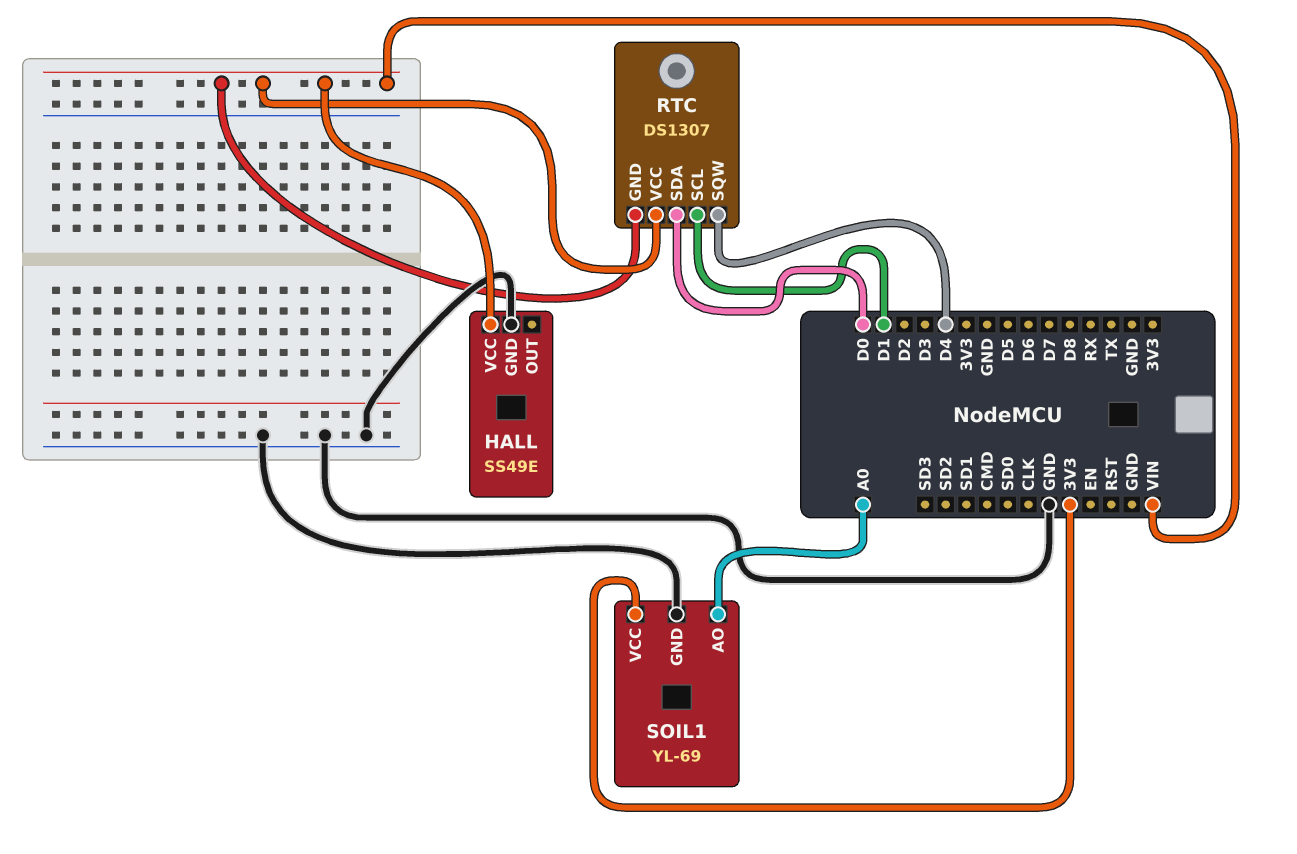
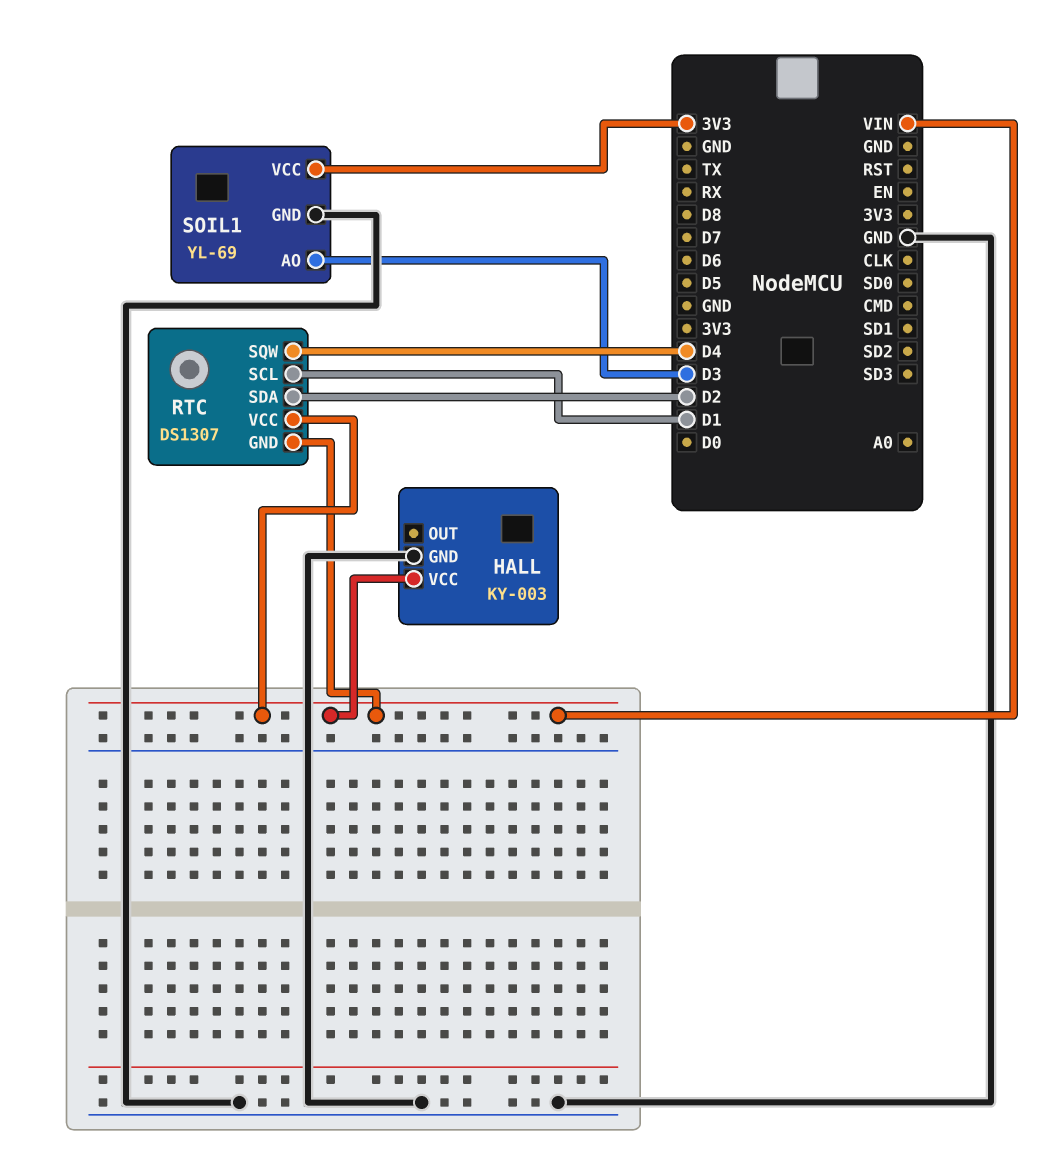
HALL: SS49E -> KY-003
RTC pin SDA: D0 -> D2
SOIL1 pin AO: A0 -> D3

